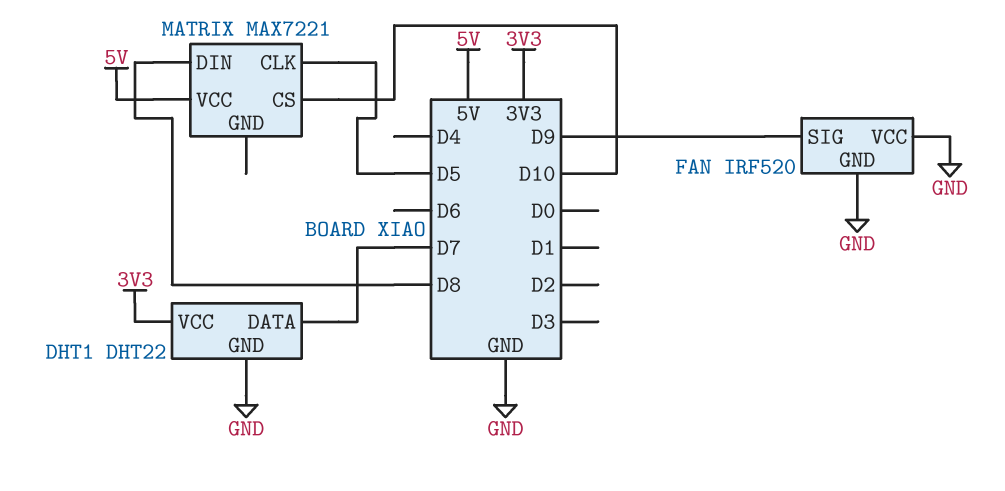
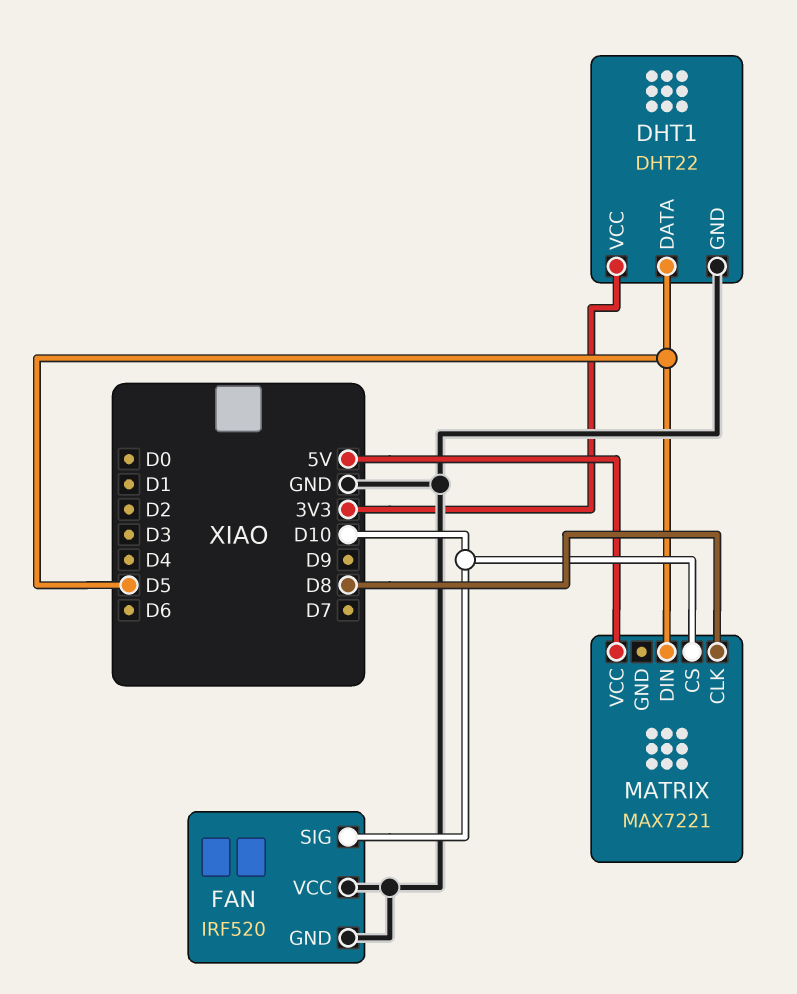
DHT1 pin DATA: D7 -> D5
FAN pin SIG: D9 -> D10
MATRIX pin CLK: D5 -> D8
MATRIX pin DIN: D8 -> D5

